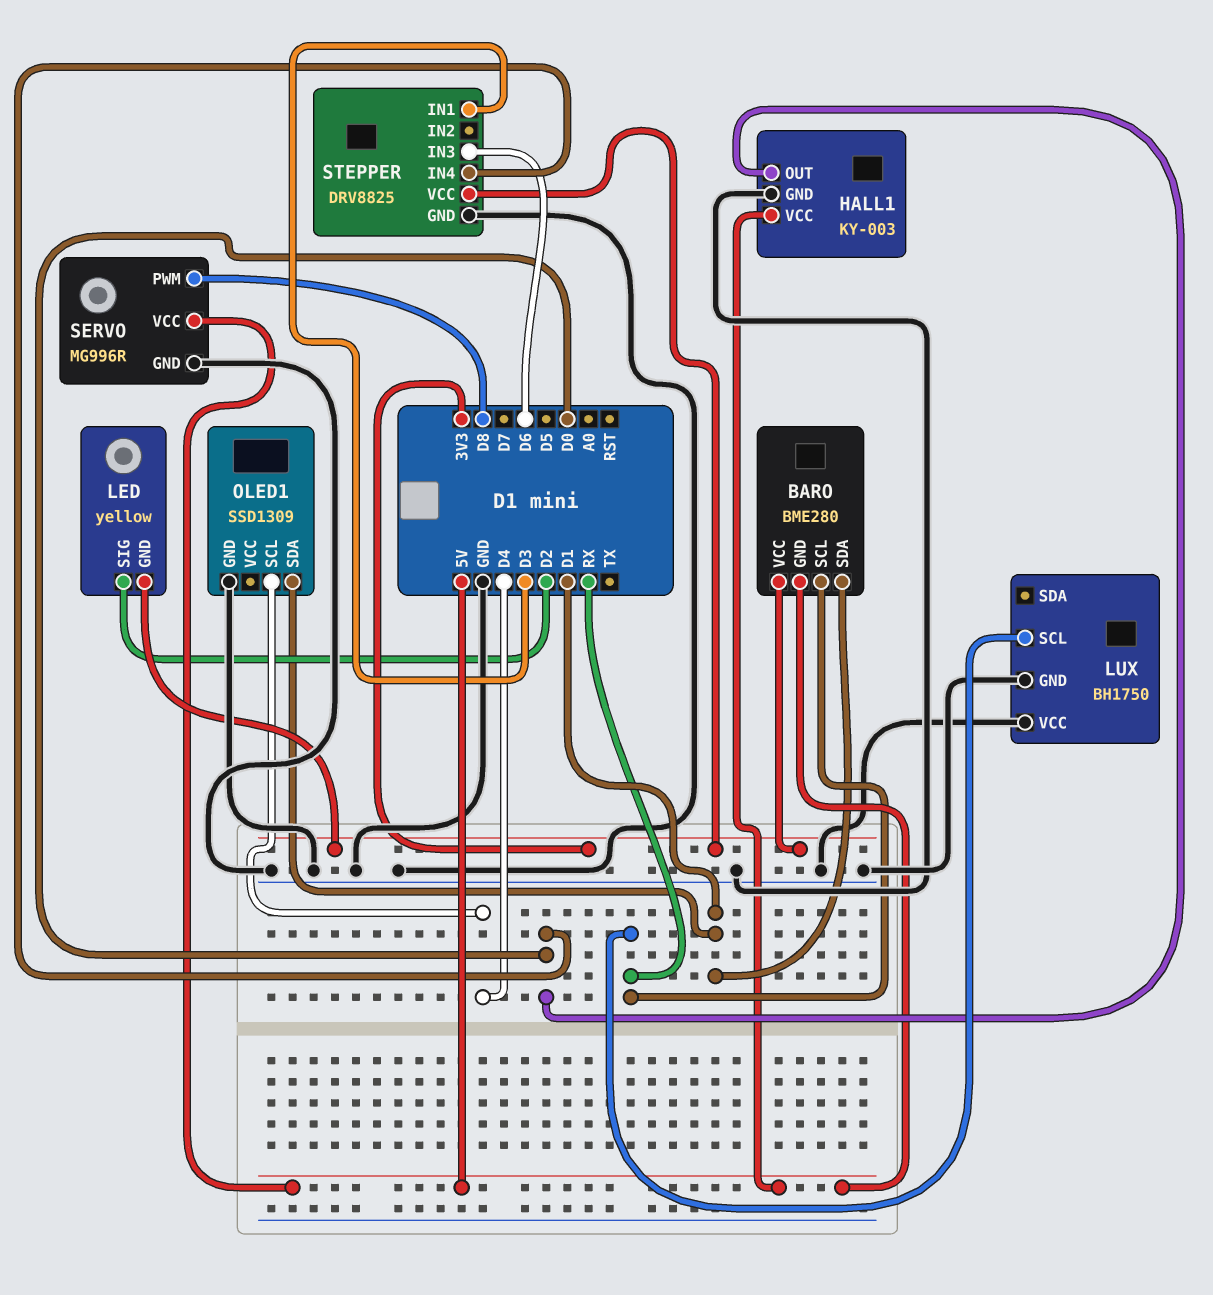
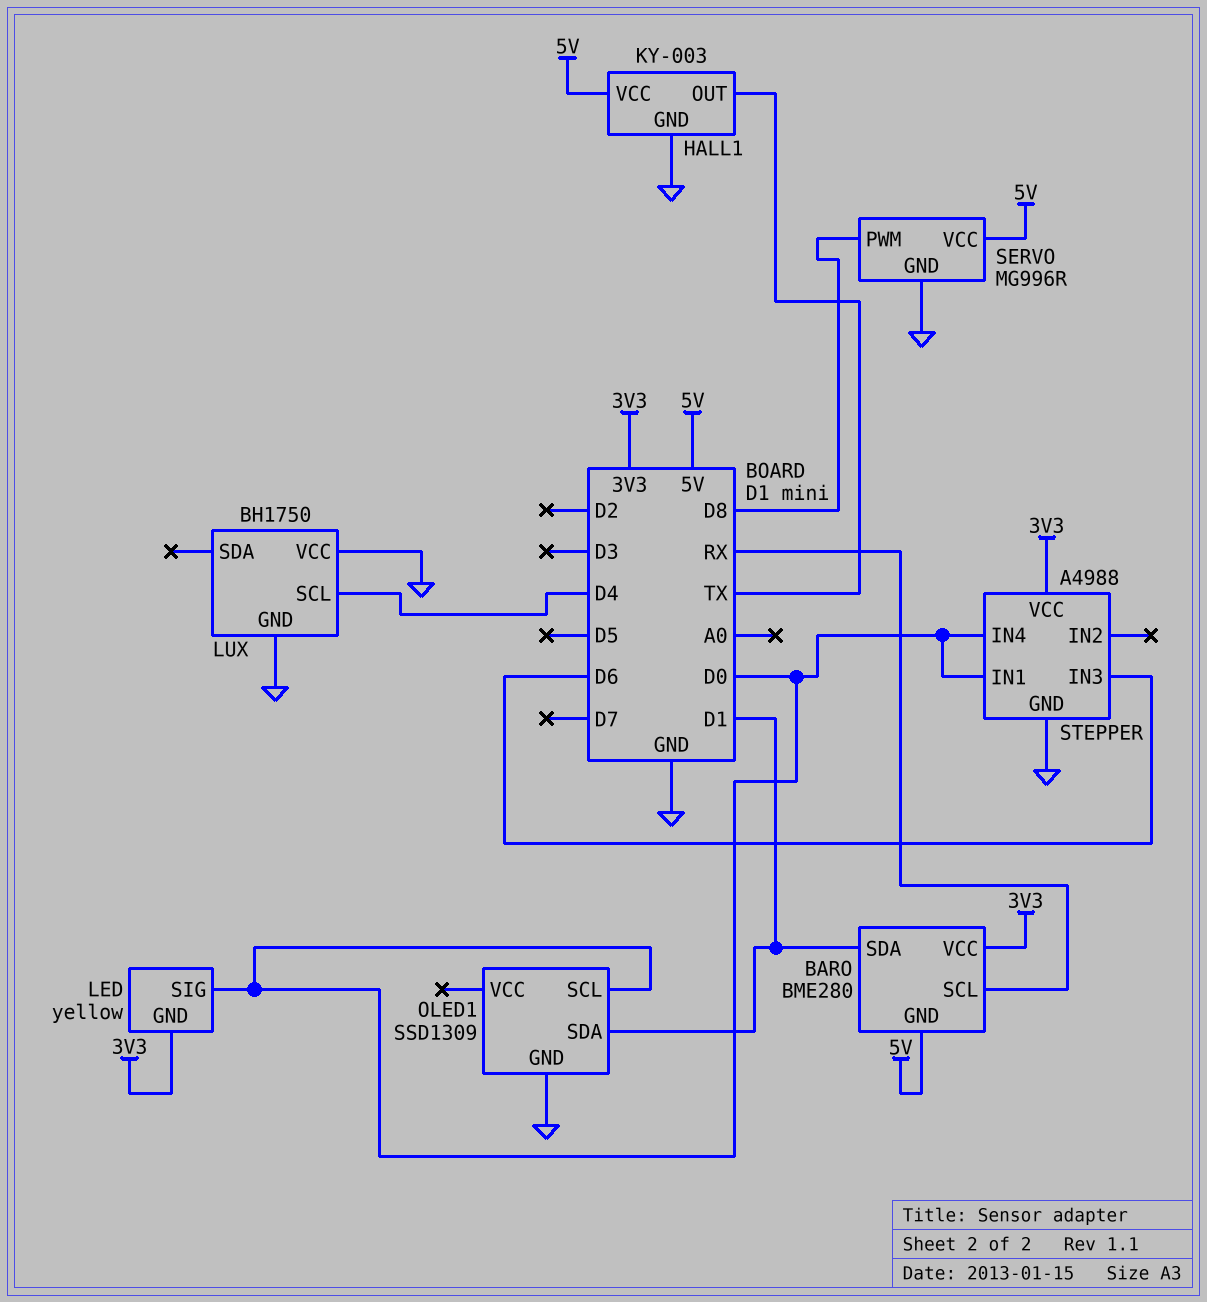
HALL1 pin OUT: D0 -> TX
LED pin SIG: D2 -> D0
LUX pin SCL: RX -> D4
OLED1 pin SCL: D4 -> D0
STEPPER: DRV8825 -> A4988
STEPPER pin IN1: D3 -> D0

